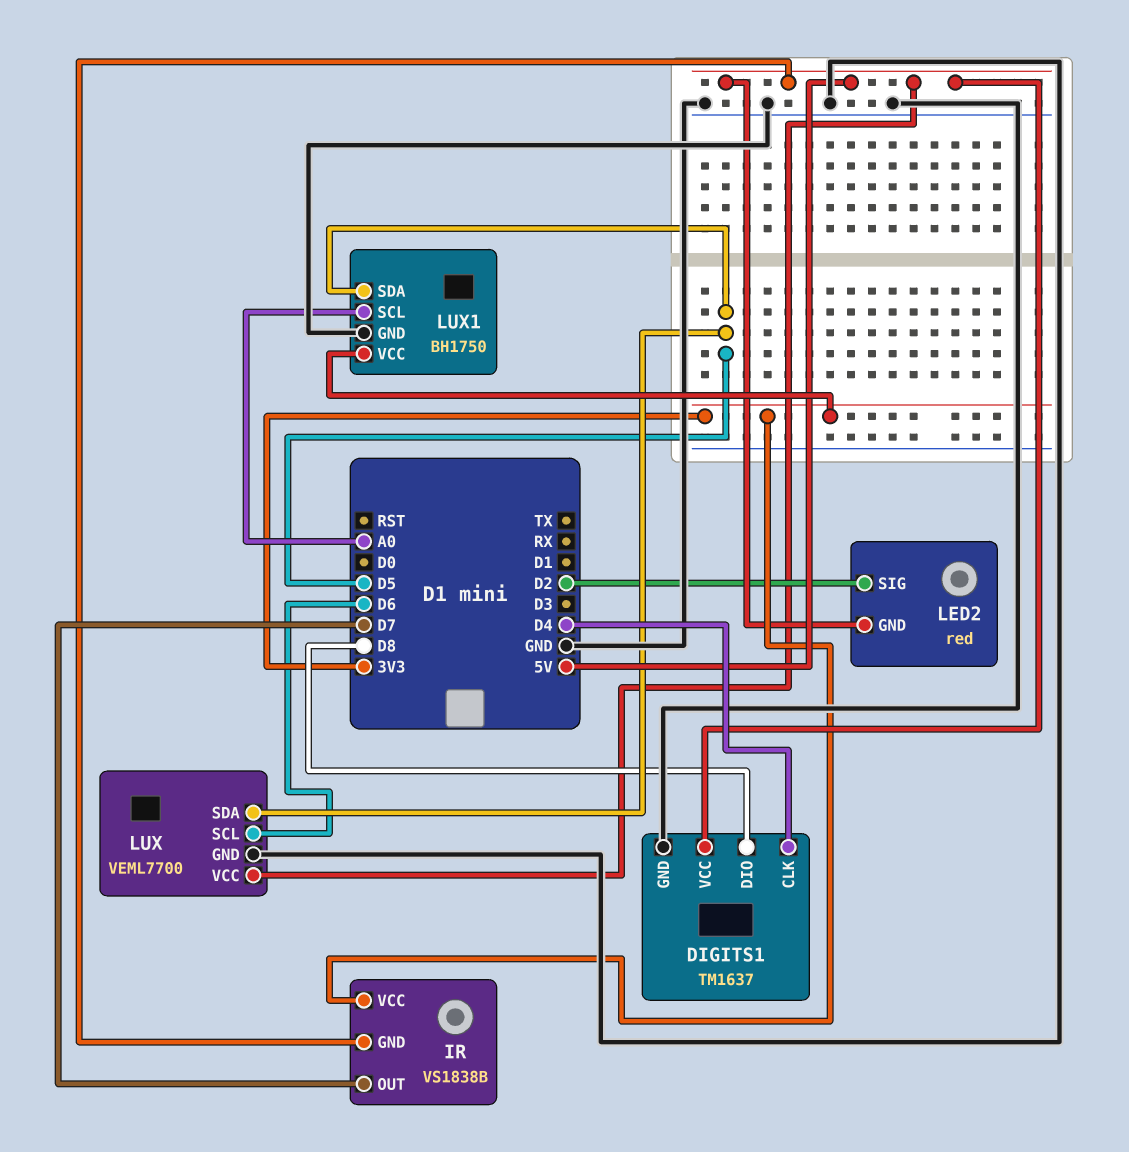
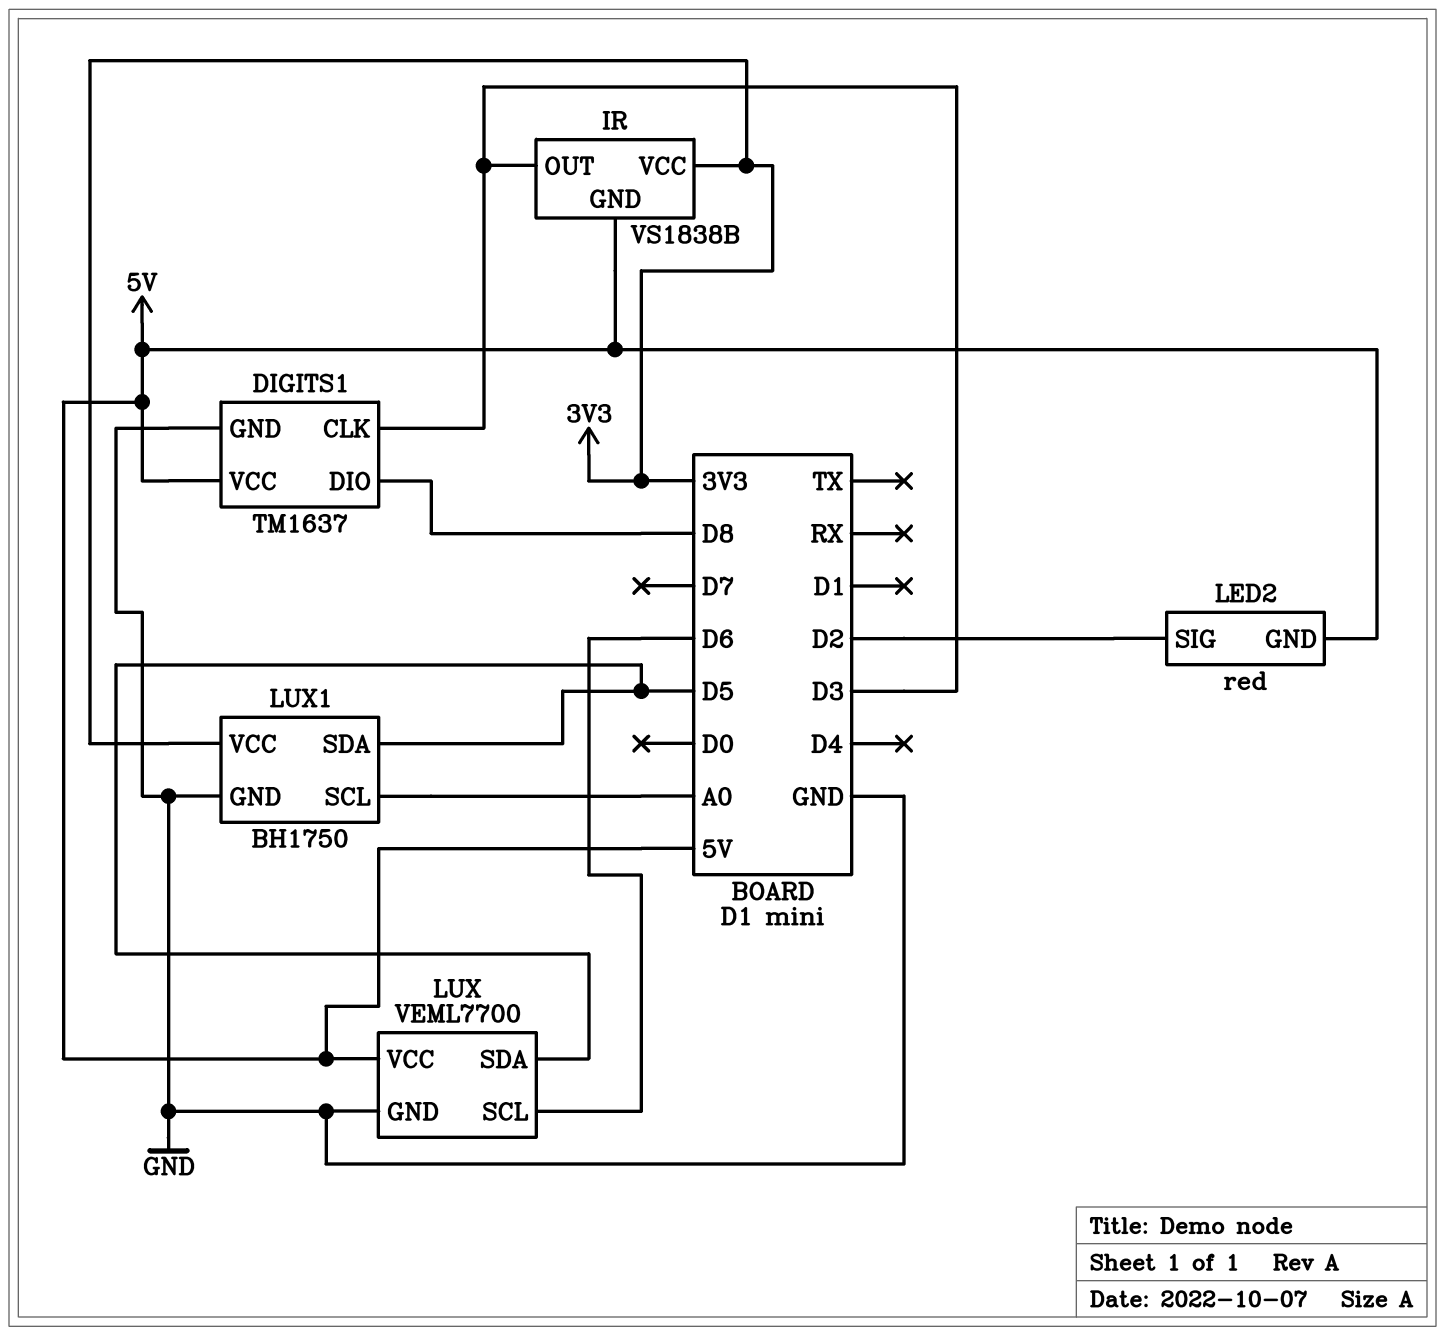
DIGITS1 pin CLK: D4 -> D3
IR pin OUT: D7 -> D3

